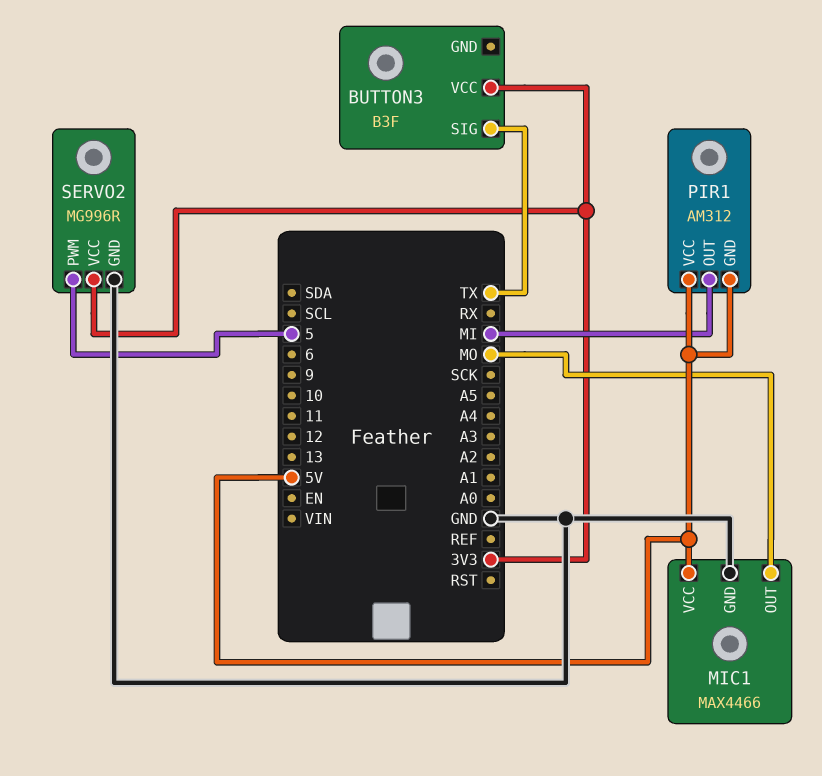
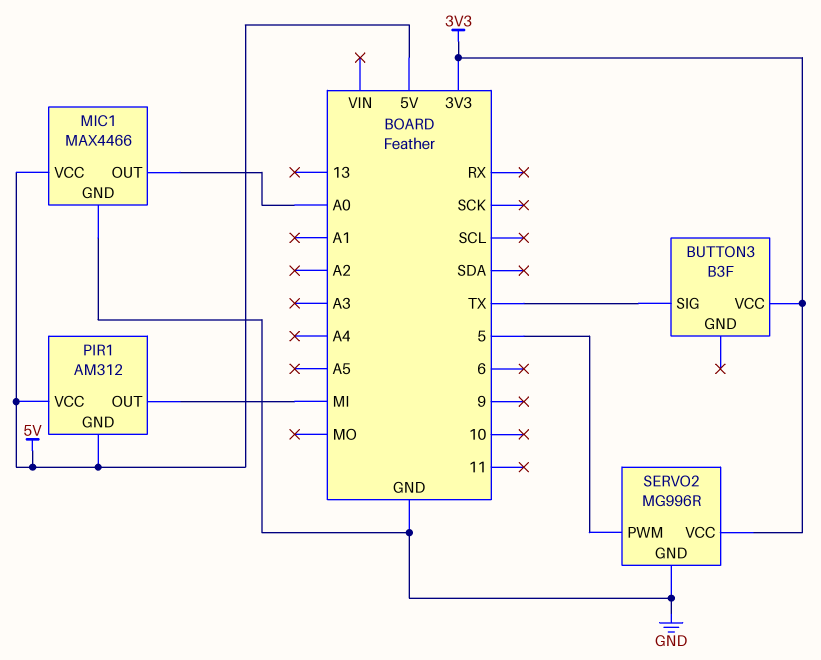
MIC1 pin OUT: MO -> A0

